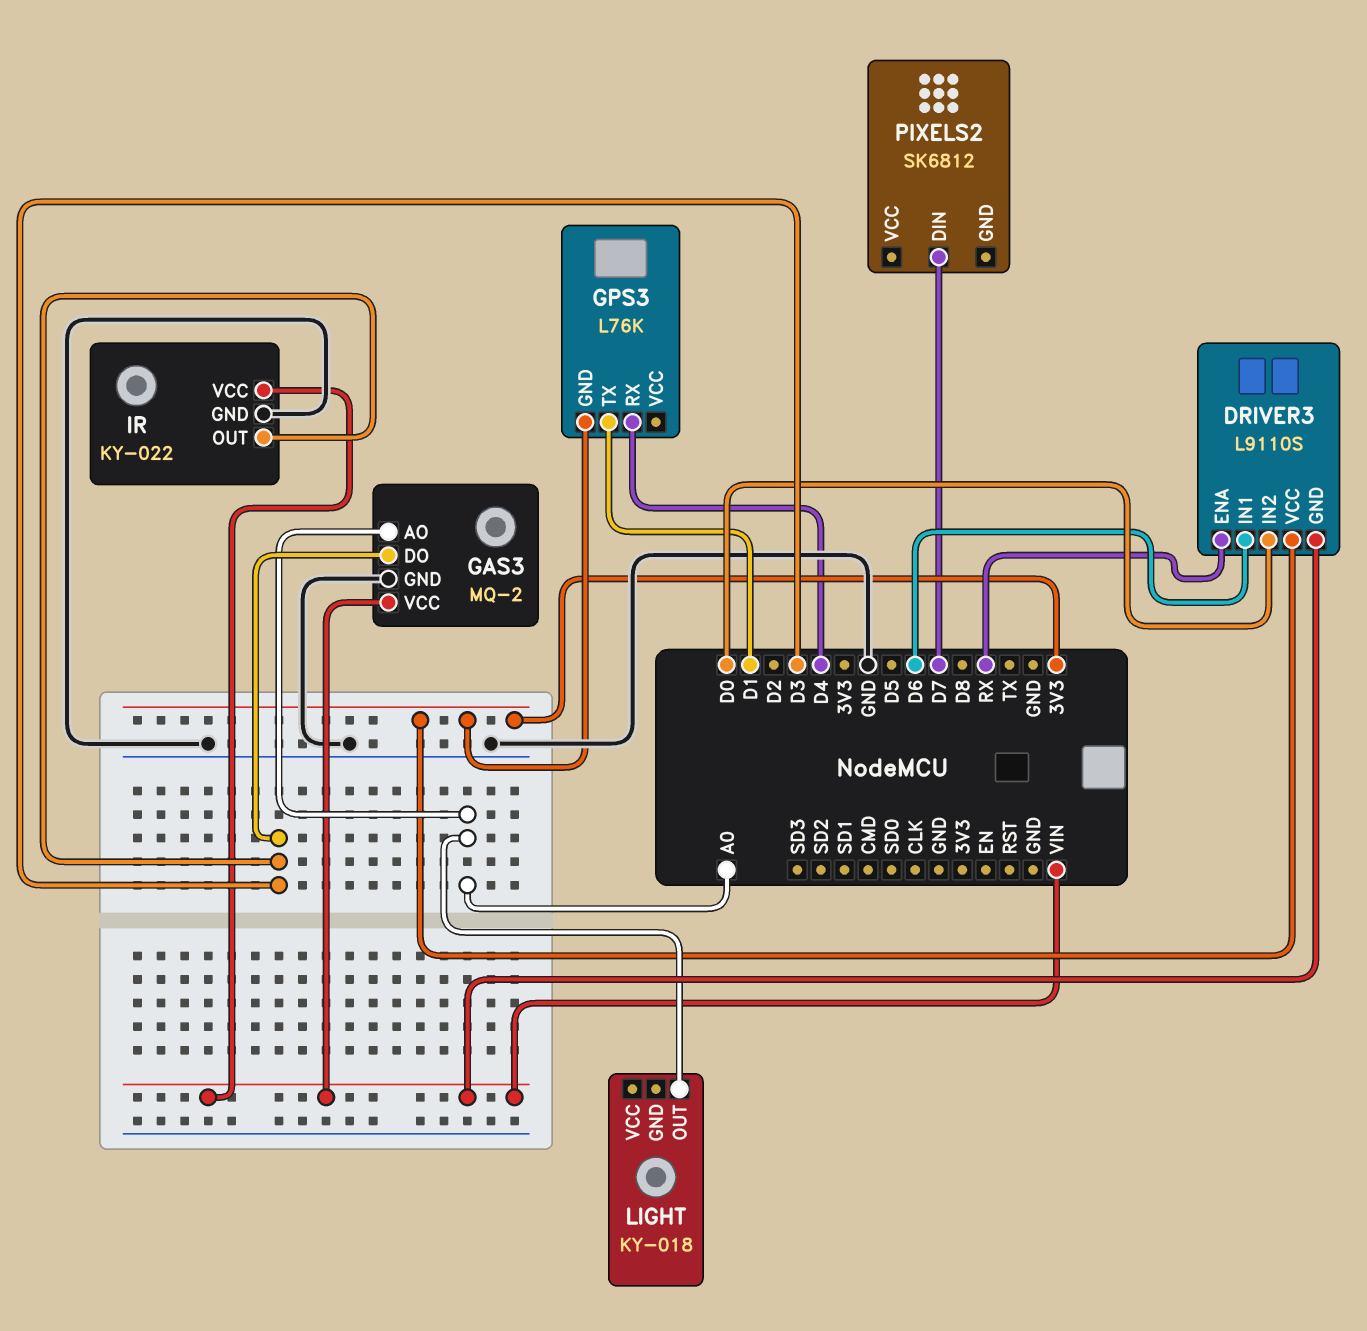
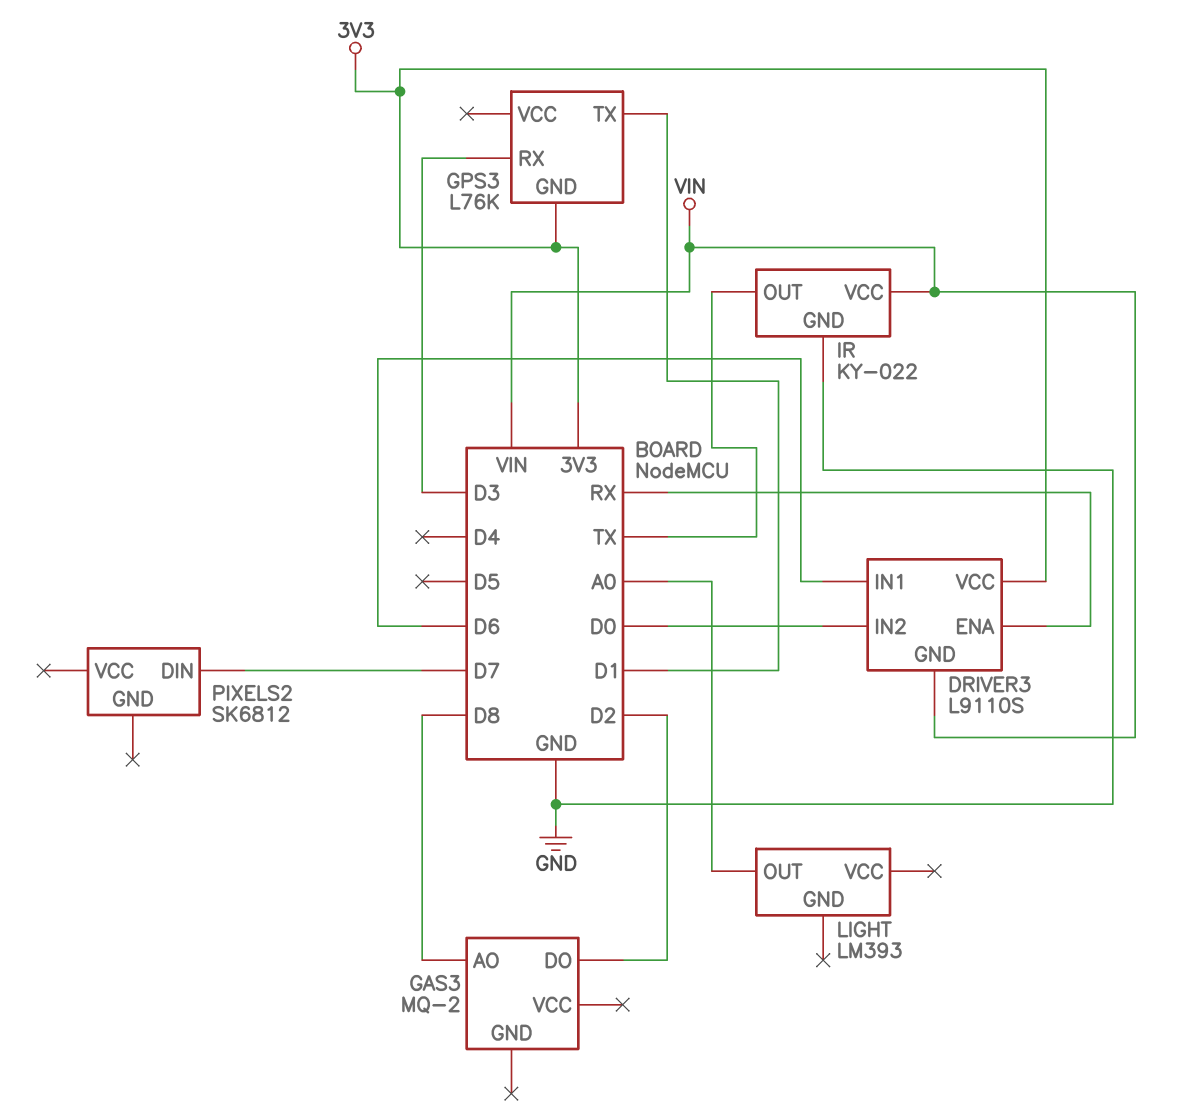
GAS3 pin AO: A0 -> D8
GAS3 pin DO: D3 -> D2
GAS3 pin GND: GND -> none
GAS3 pin VCC: VIN -> none
GPS3 pin RX: D4 -> D3
IR pin OUT: D3 -> TX
LIGHT: KY-018 -> LM393

